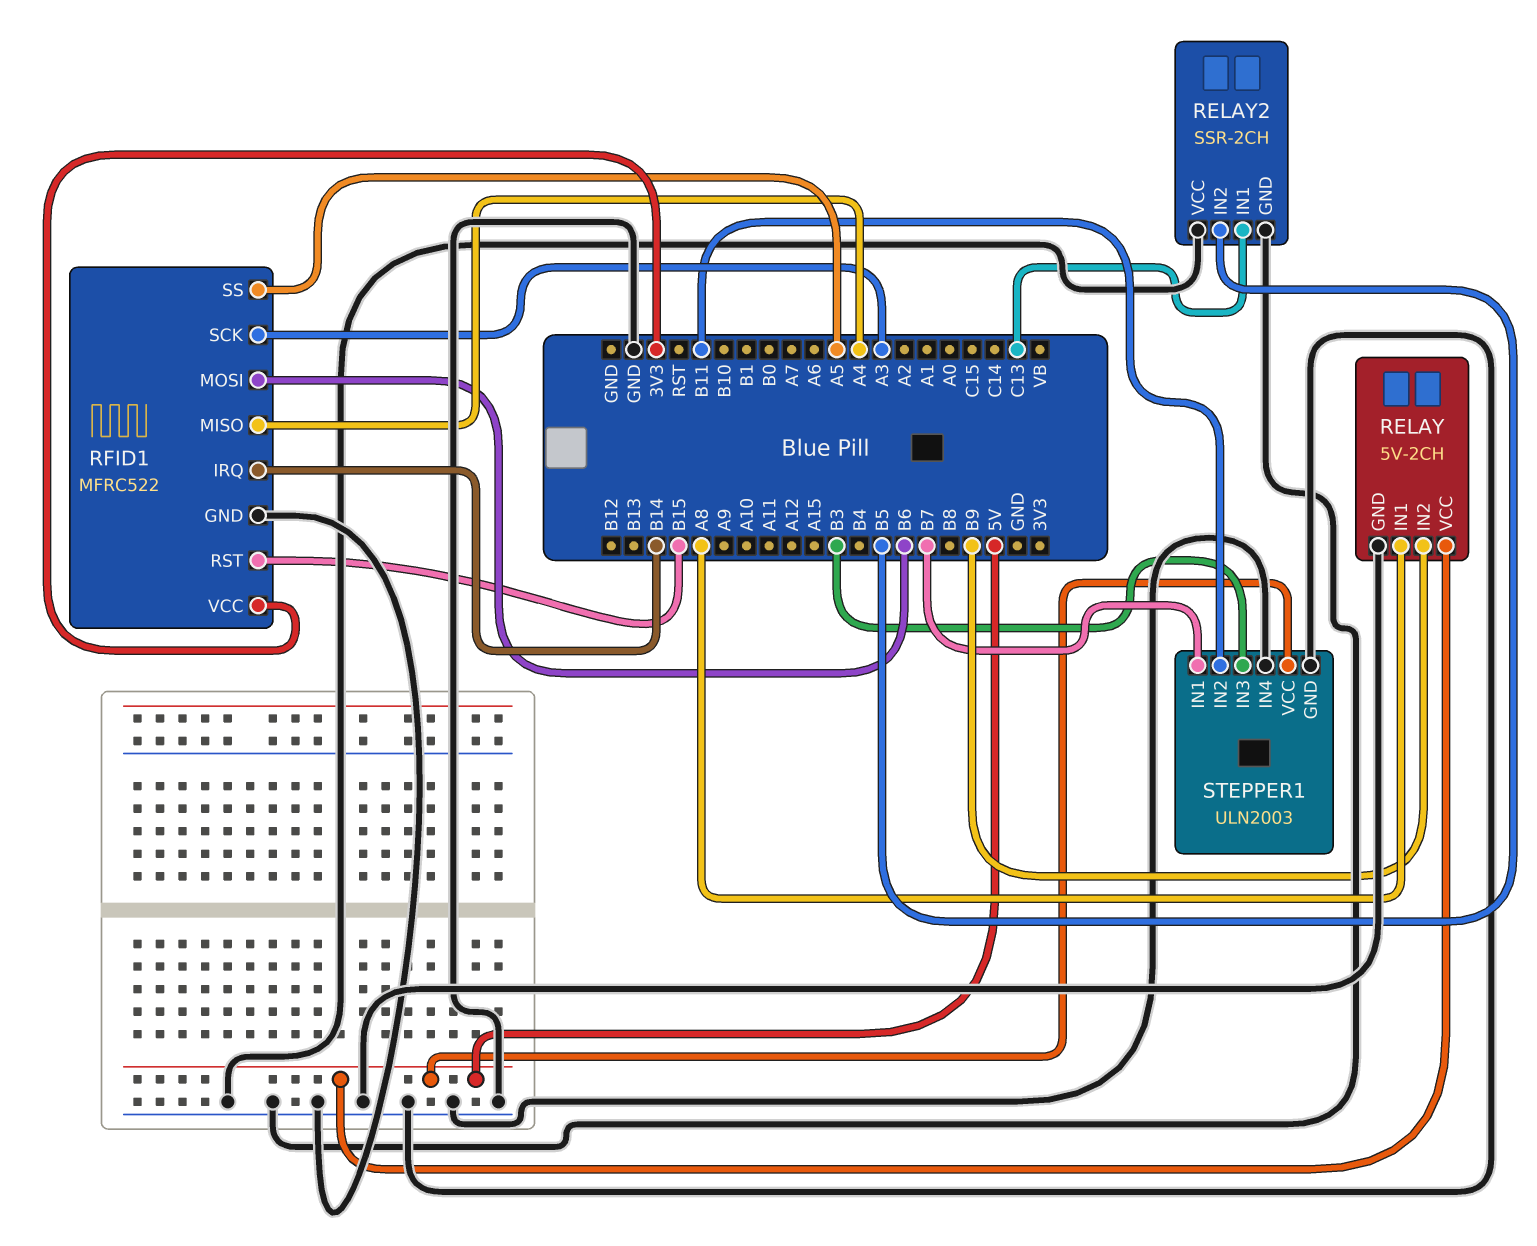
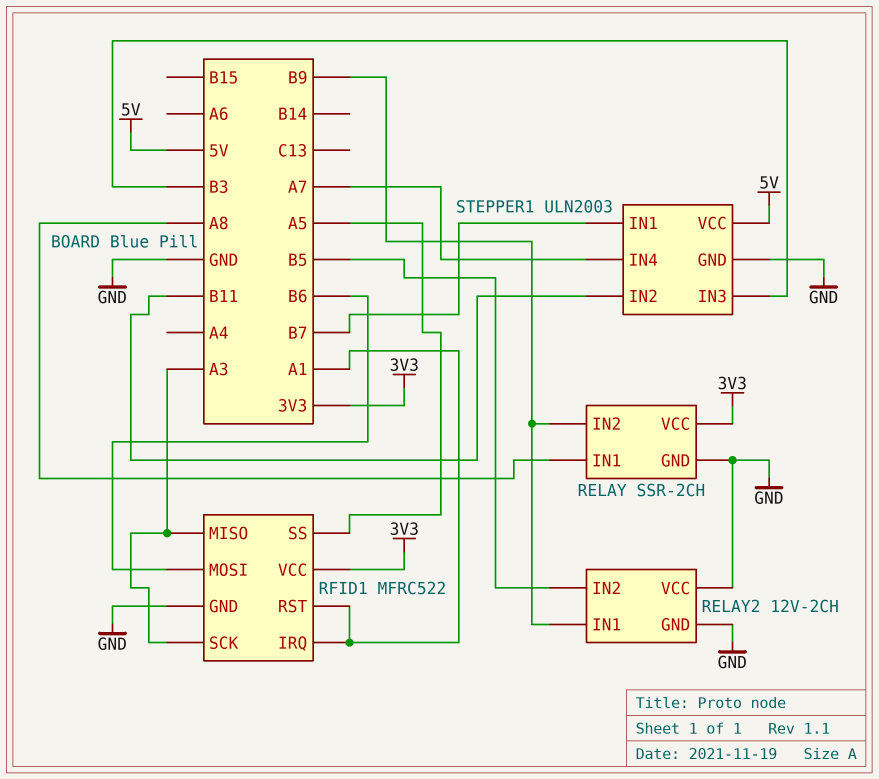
RELAY: 5V-2CH -> SSR-2CH
RELAY pin VCC: 5V -> 3V3
RELAY2: SSR-2CH -> 12V-2CH
RELAY2 pin IN1: C13 -> B9
RFID1 pin IRQ: B14 -> A1
RFID1 pin MISO: A4 -> A3
RFID1 pin RST: B15 -> A1
STEPPER1 pin IN4: GND -> A7

